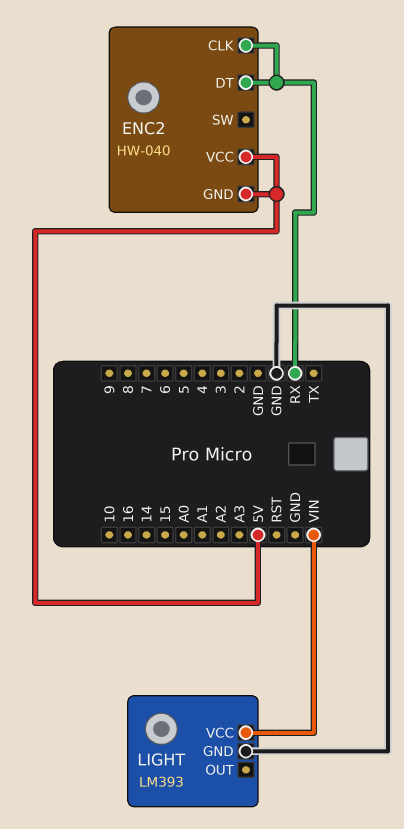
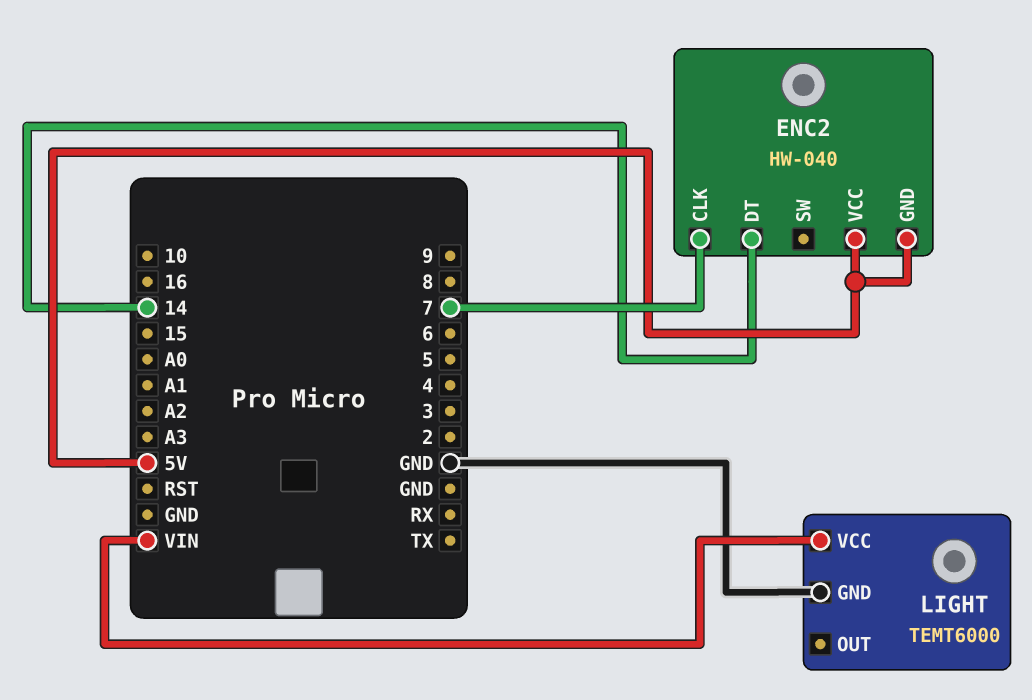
ENC2 pin CLK: RX -> 7
ENC2 pin DT: RX -> 14
LIGHT: LM393 -> TEMT6000

